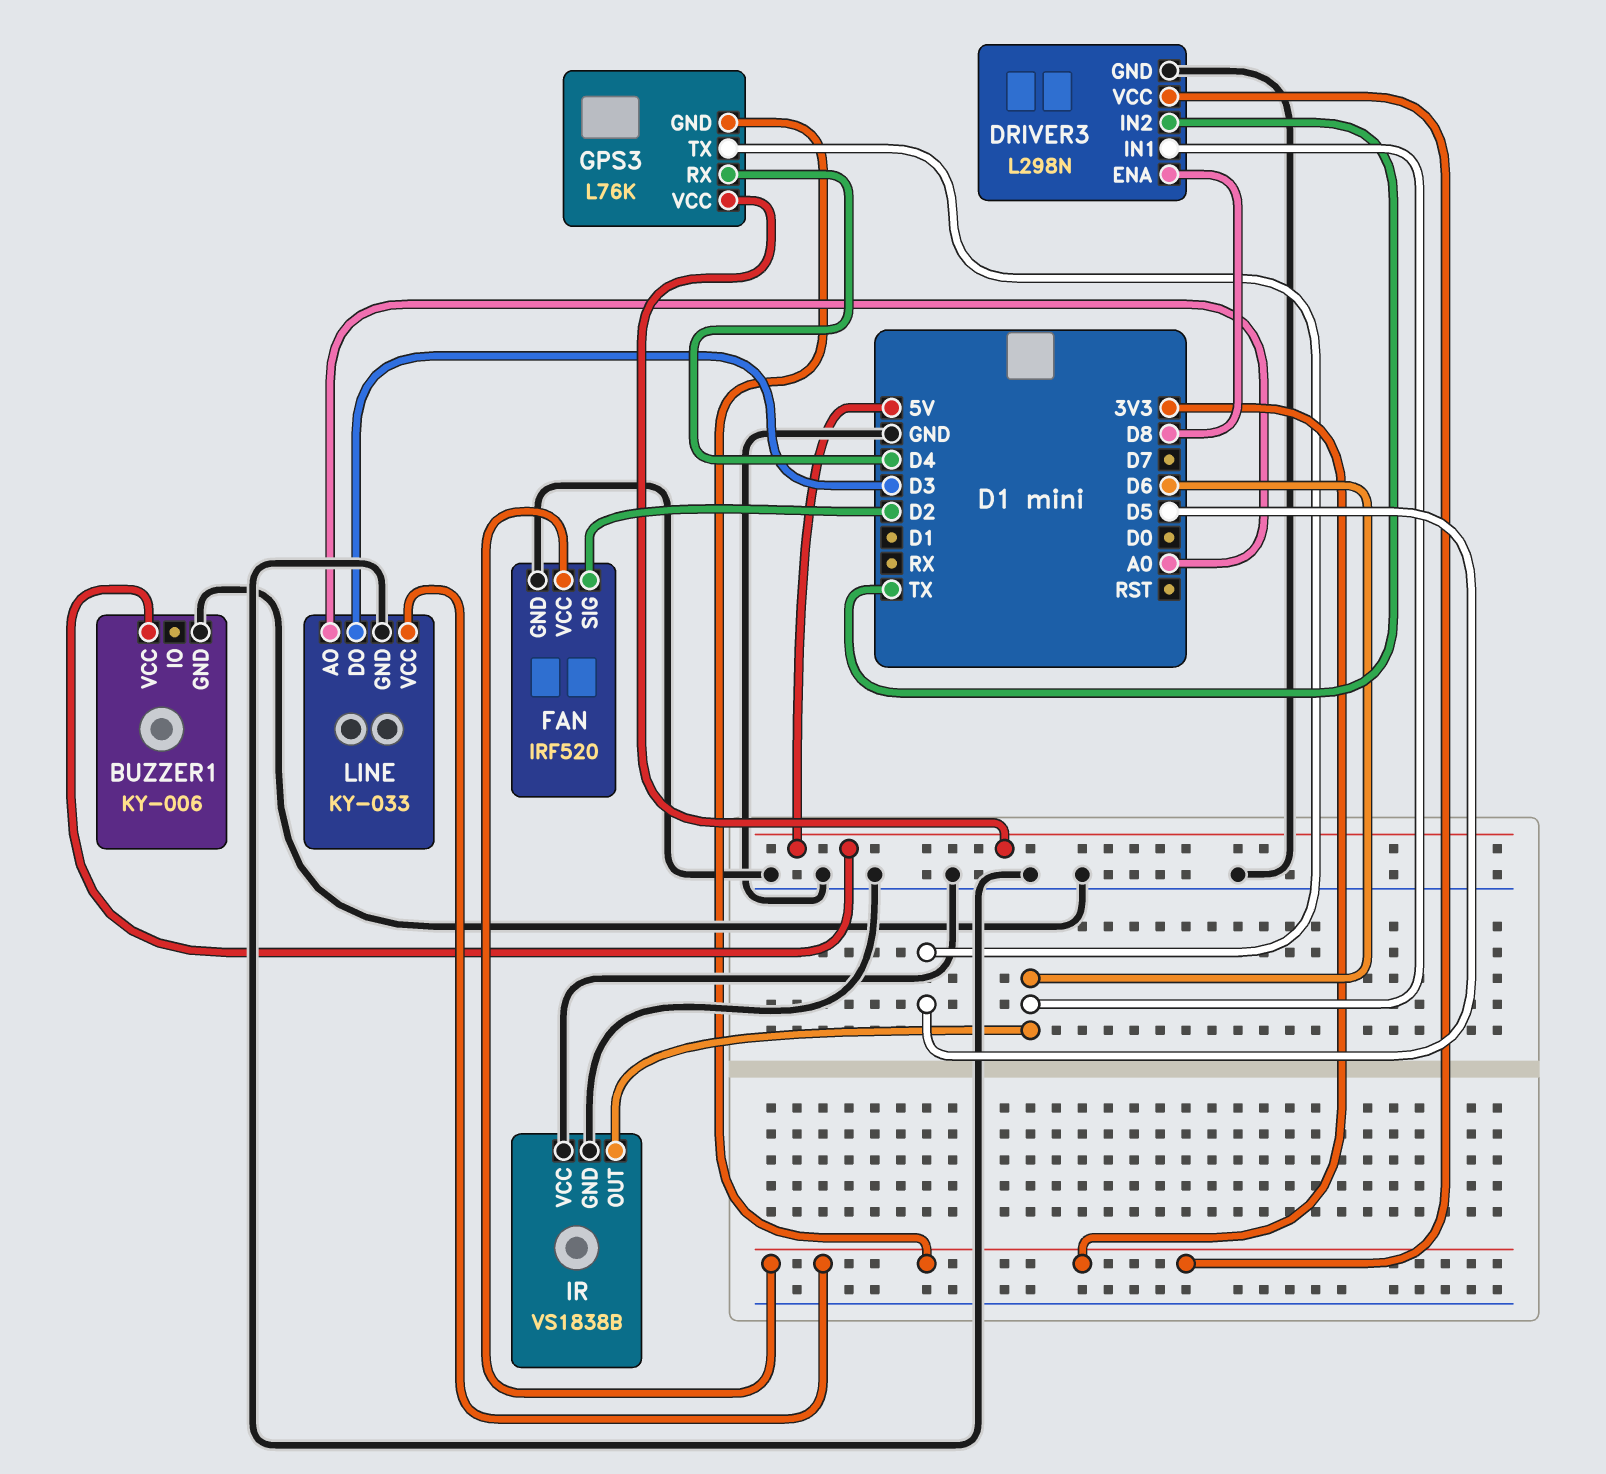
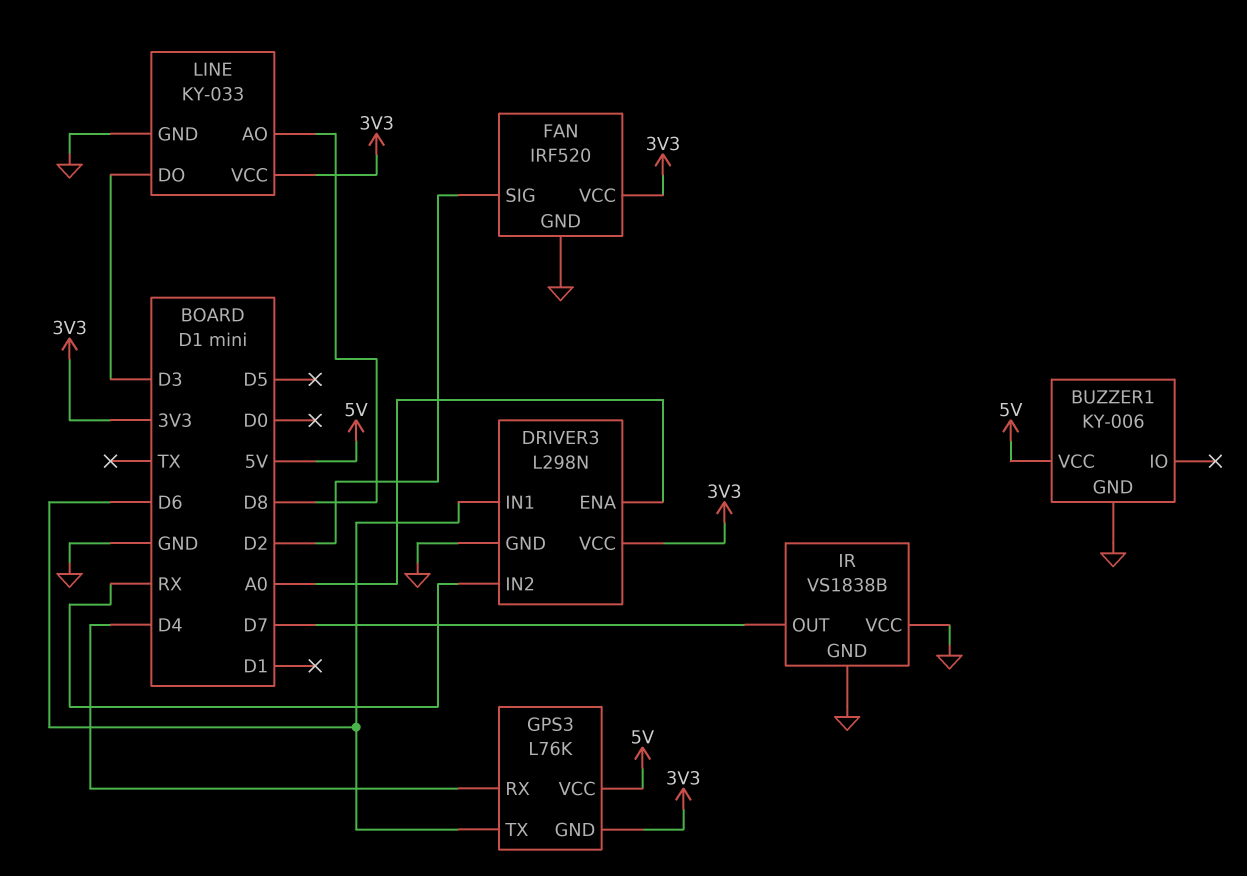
DRIVER3 pin ENA: D8 -> A0
DRIVER3 pin IN2: TX -> RX
GPS3 pin TX: D5 -> D6
IR pin OUT: D6 -> D7
LINE pin AO: A0 -> D8

